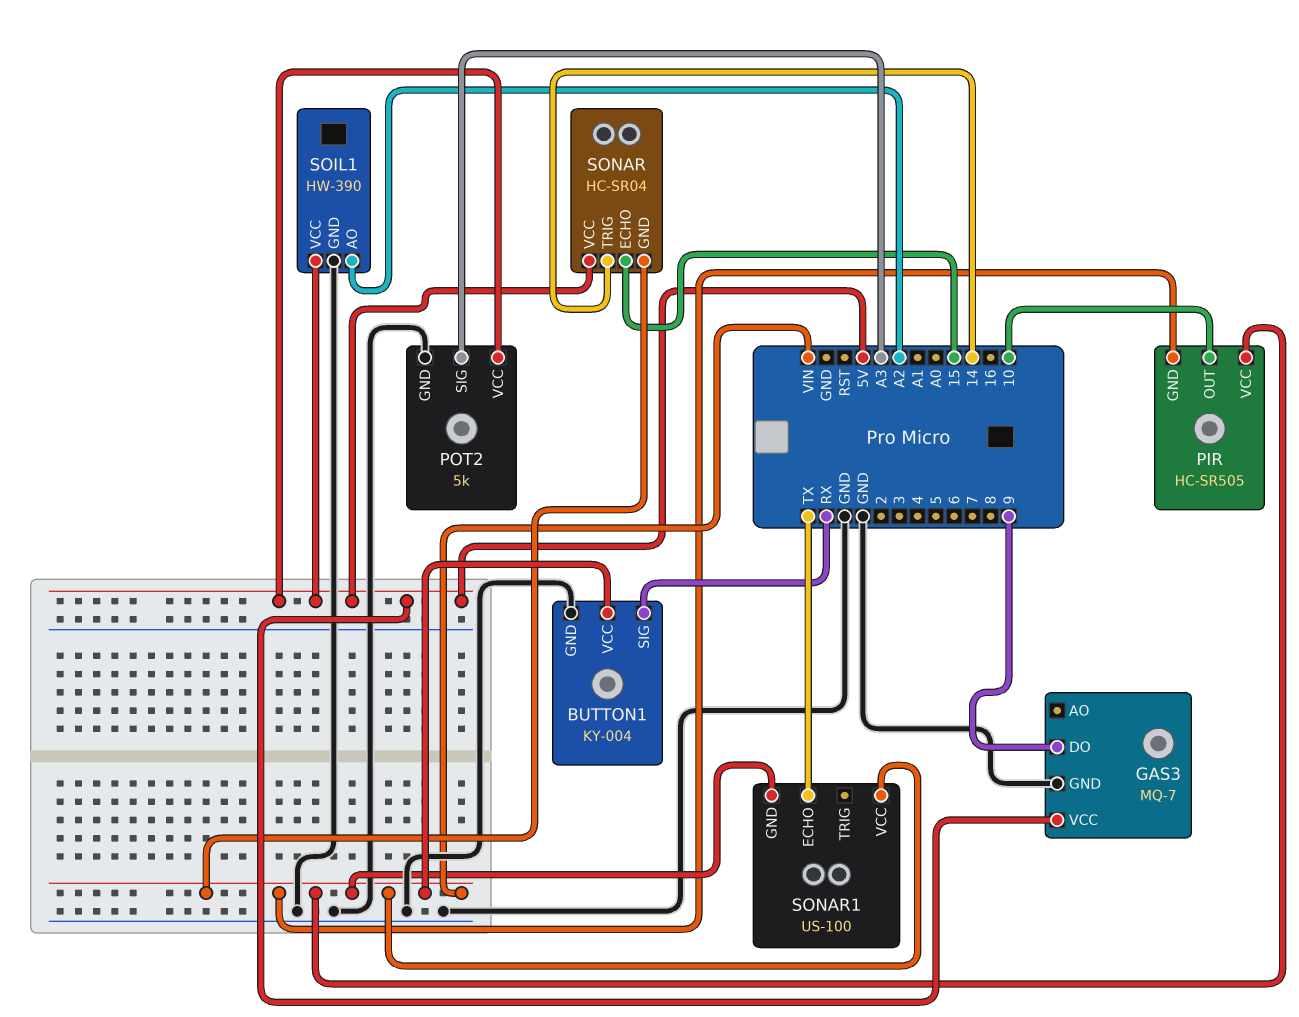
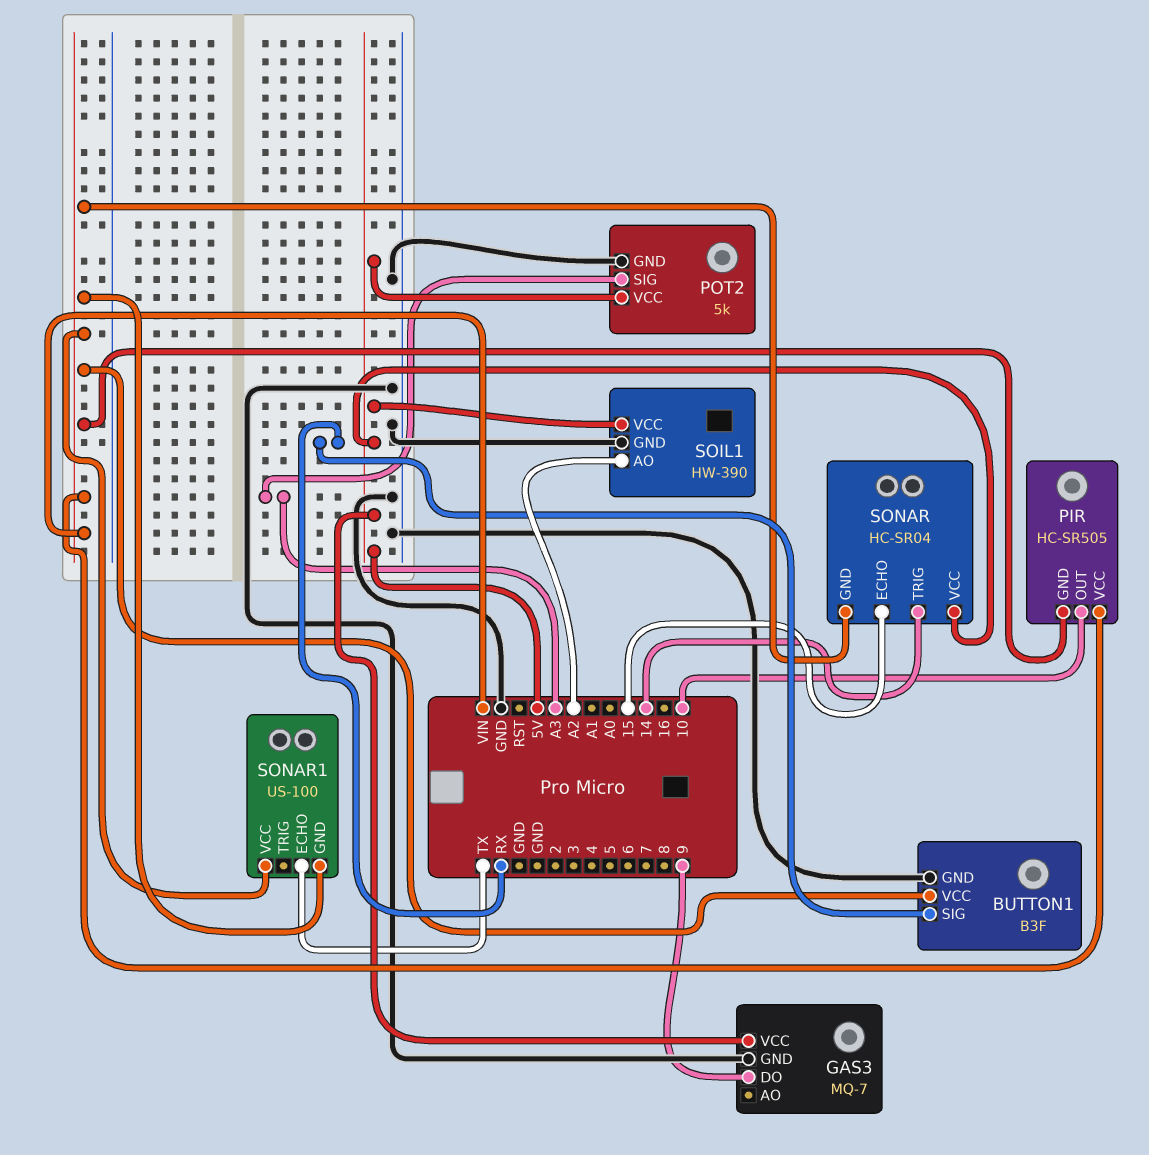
BUTTON1: KY-004 -> B3F

